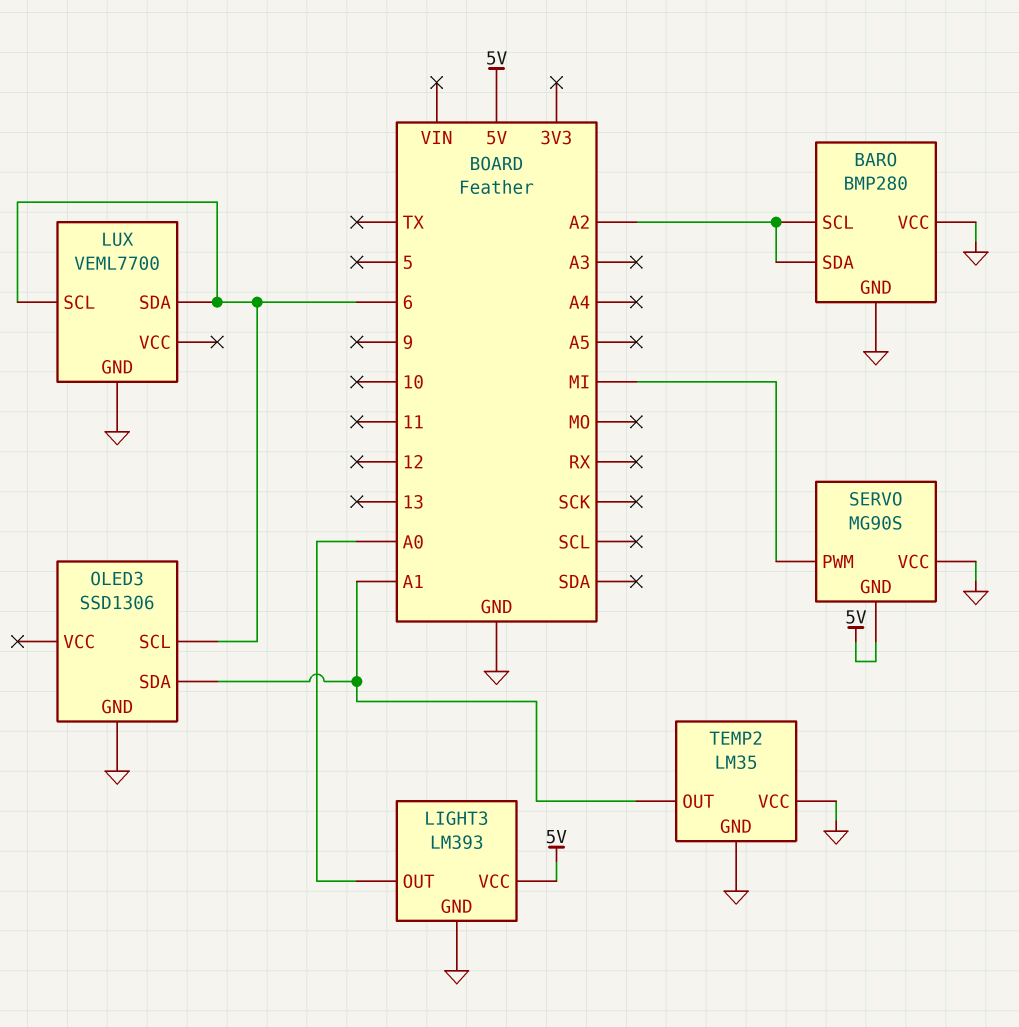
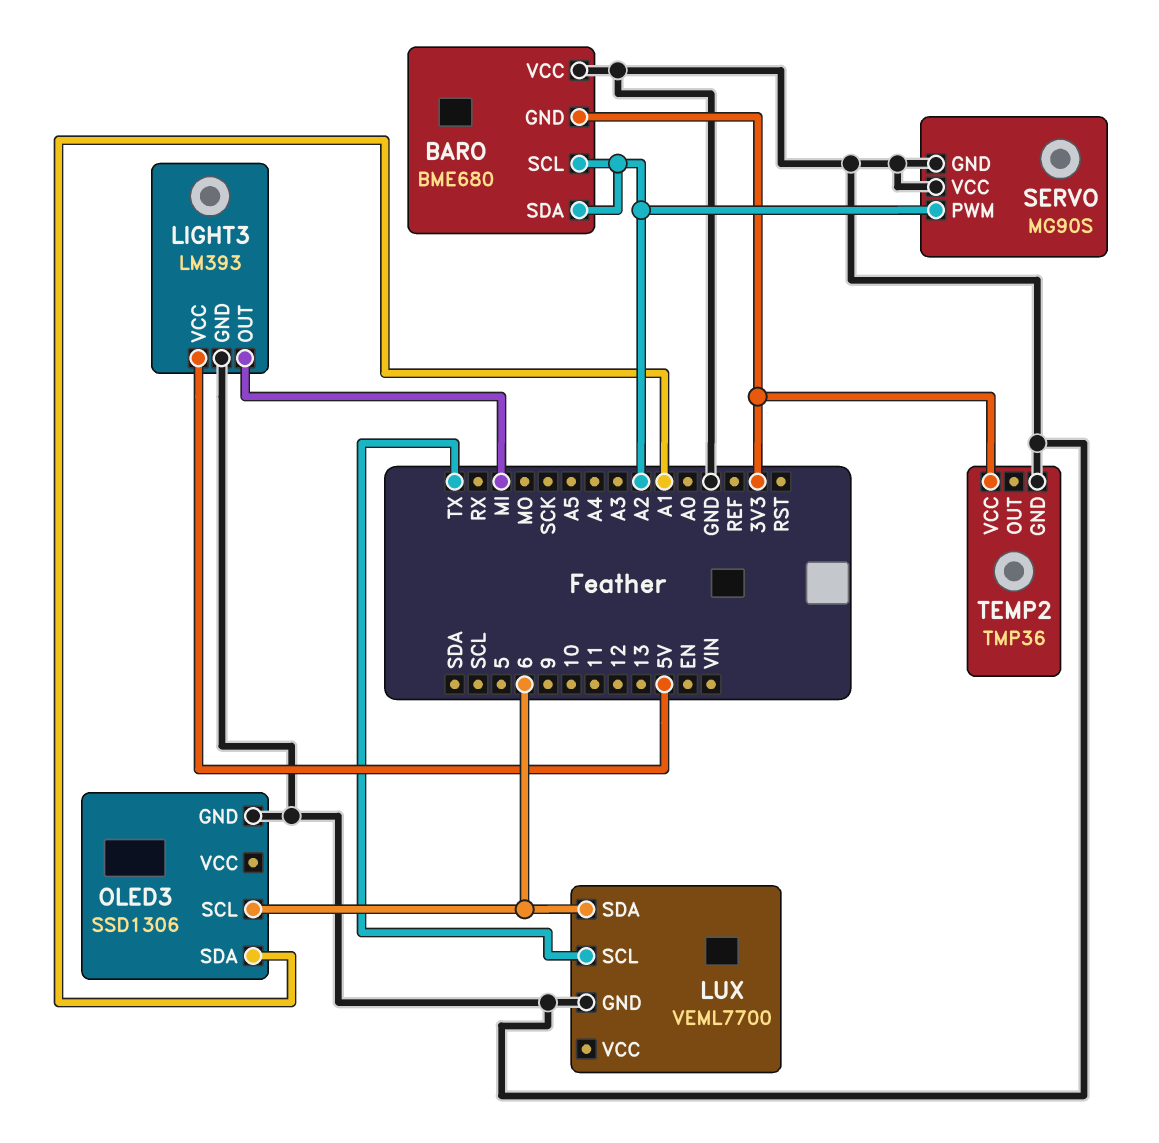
BARO: BMP280 -> BME680
BARO pin GND: GND -> 3V3
LIGHT3 pin OUT: A0 -> MI
LUX pin SCL: 6 -> TX
SERVO pin GND: 5V -> GND
SERVO pin PWM: MI -> A2
TEMP2: LM35 -> TMP36
TEMP2 pin OUT: A1 -> none
TEMP2 pin VCC: GND -> 3V3

